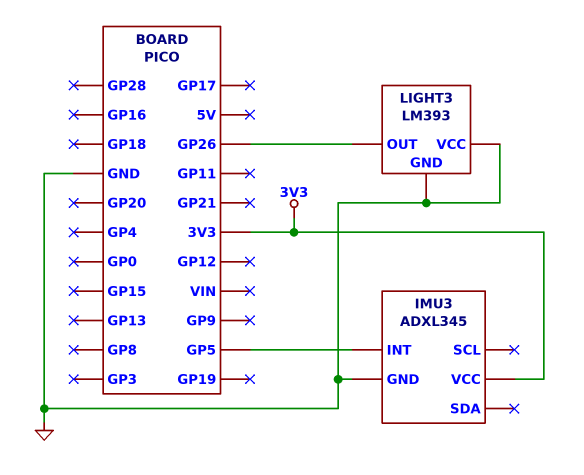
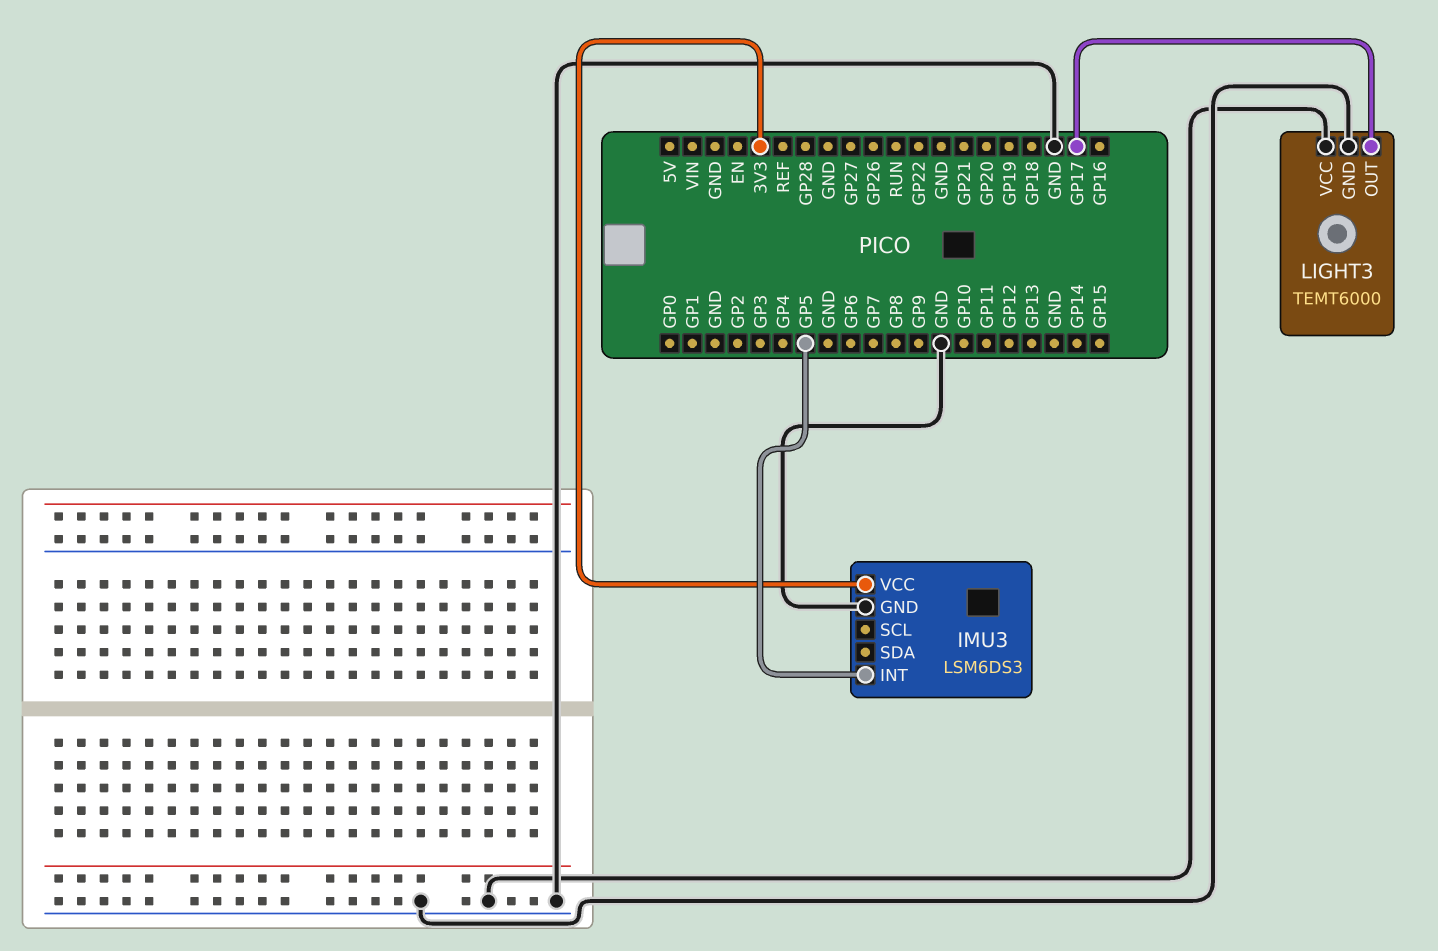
IMU3: ADXL345 -> LSM6DS3
LIGHT3: LM393 -> TEMT6000
LIGHT3 pin OUT: GP26 -> GP17

